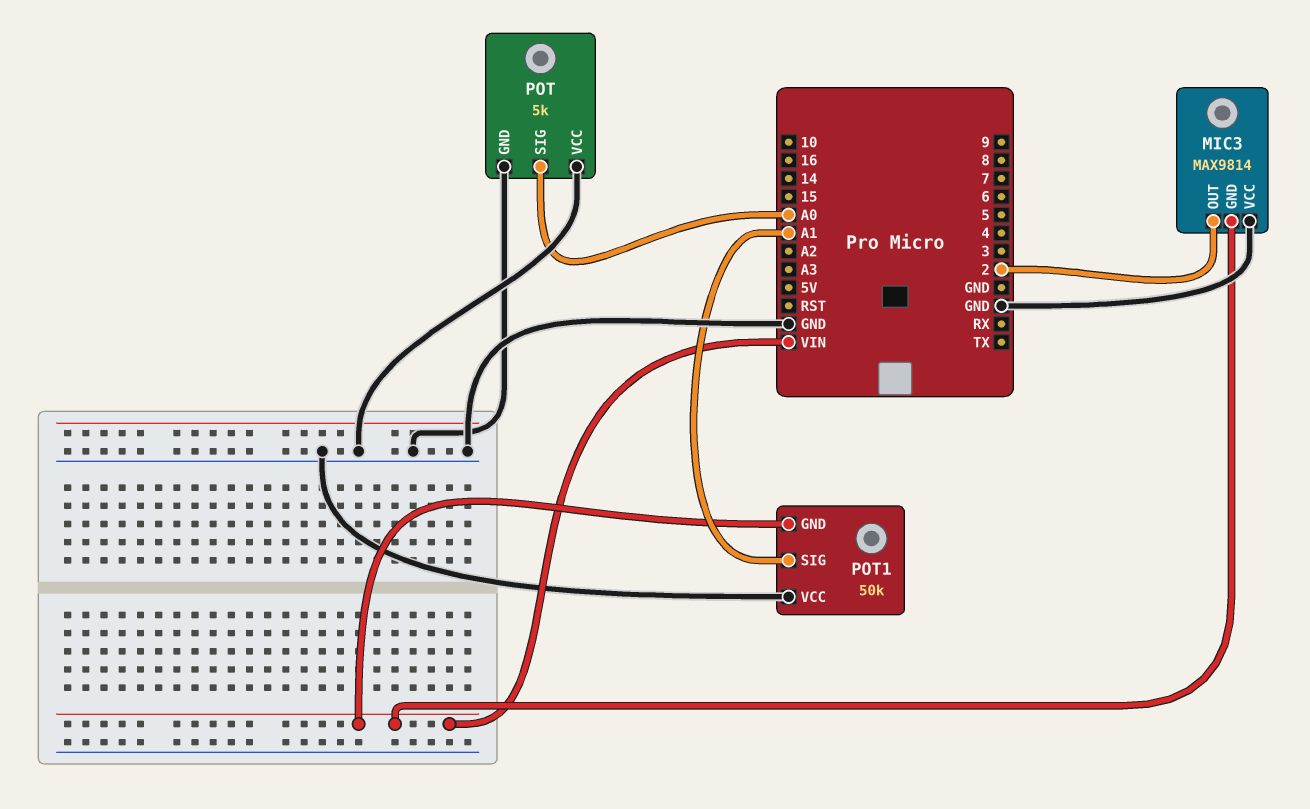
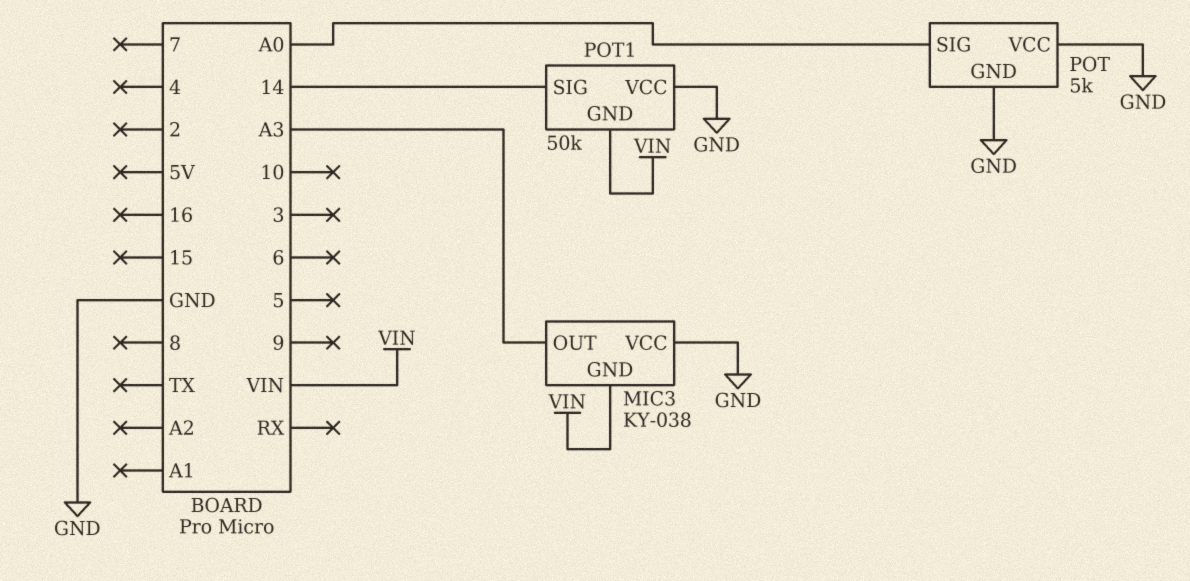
MIC3: MAX9814 -> KY-038
MIC3 pin OUT: 2 -> A3
POT1 pin SIG: A1 -> 14

